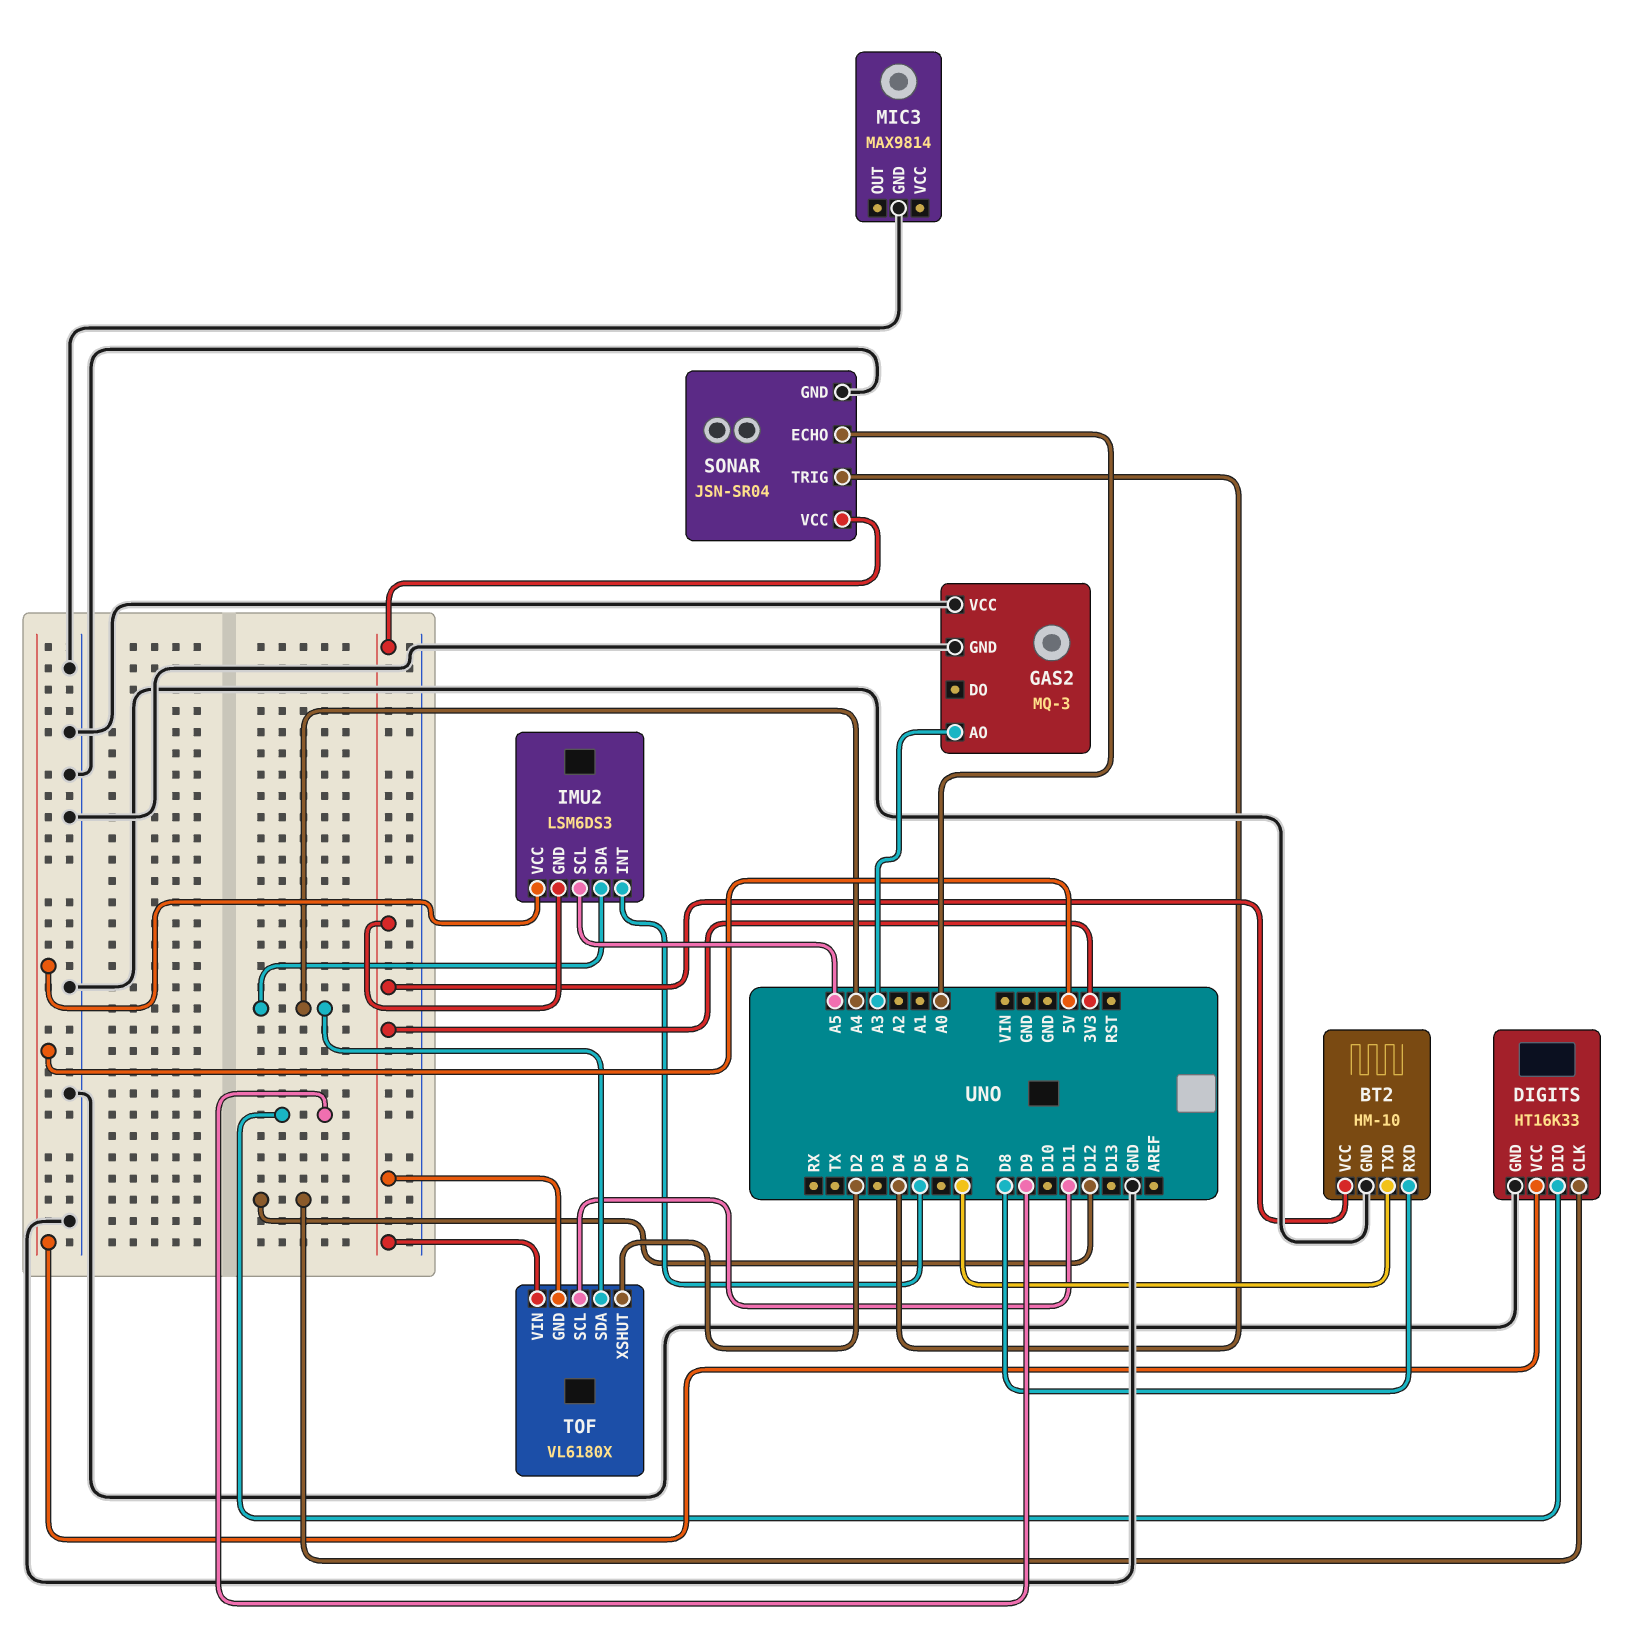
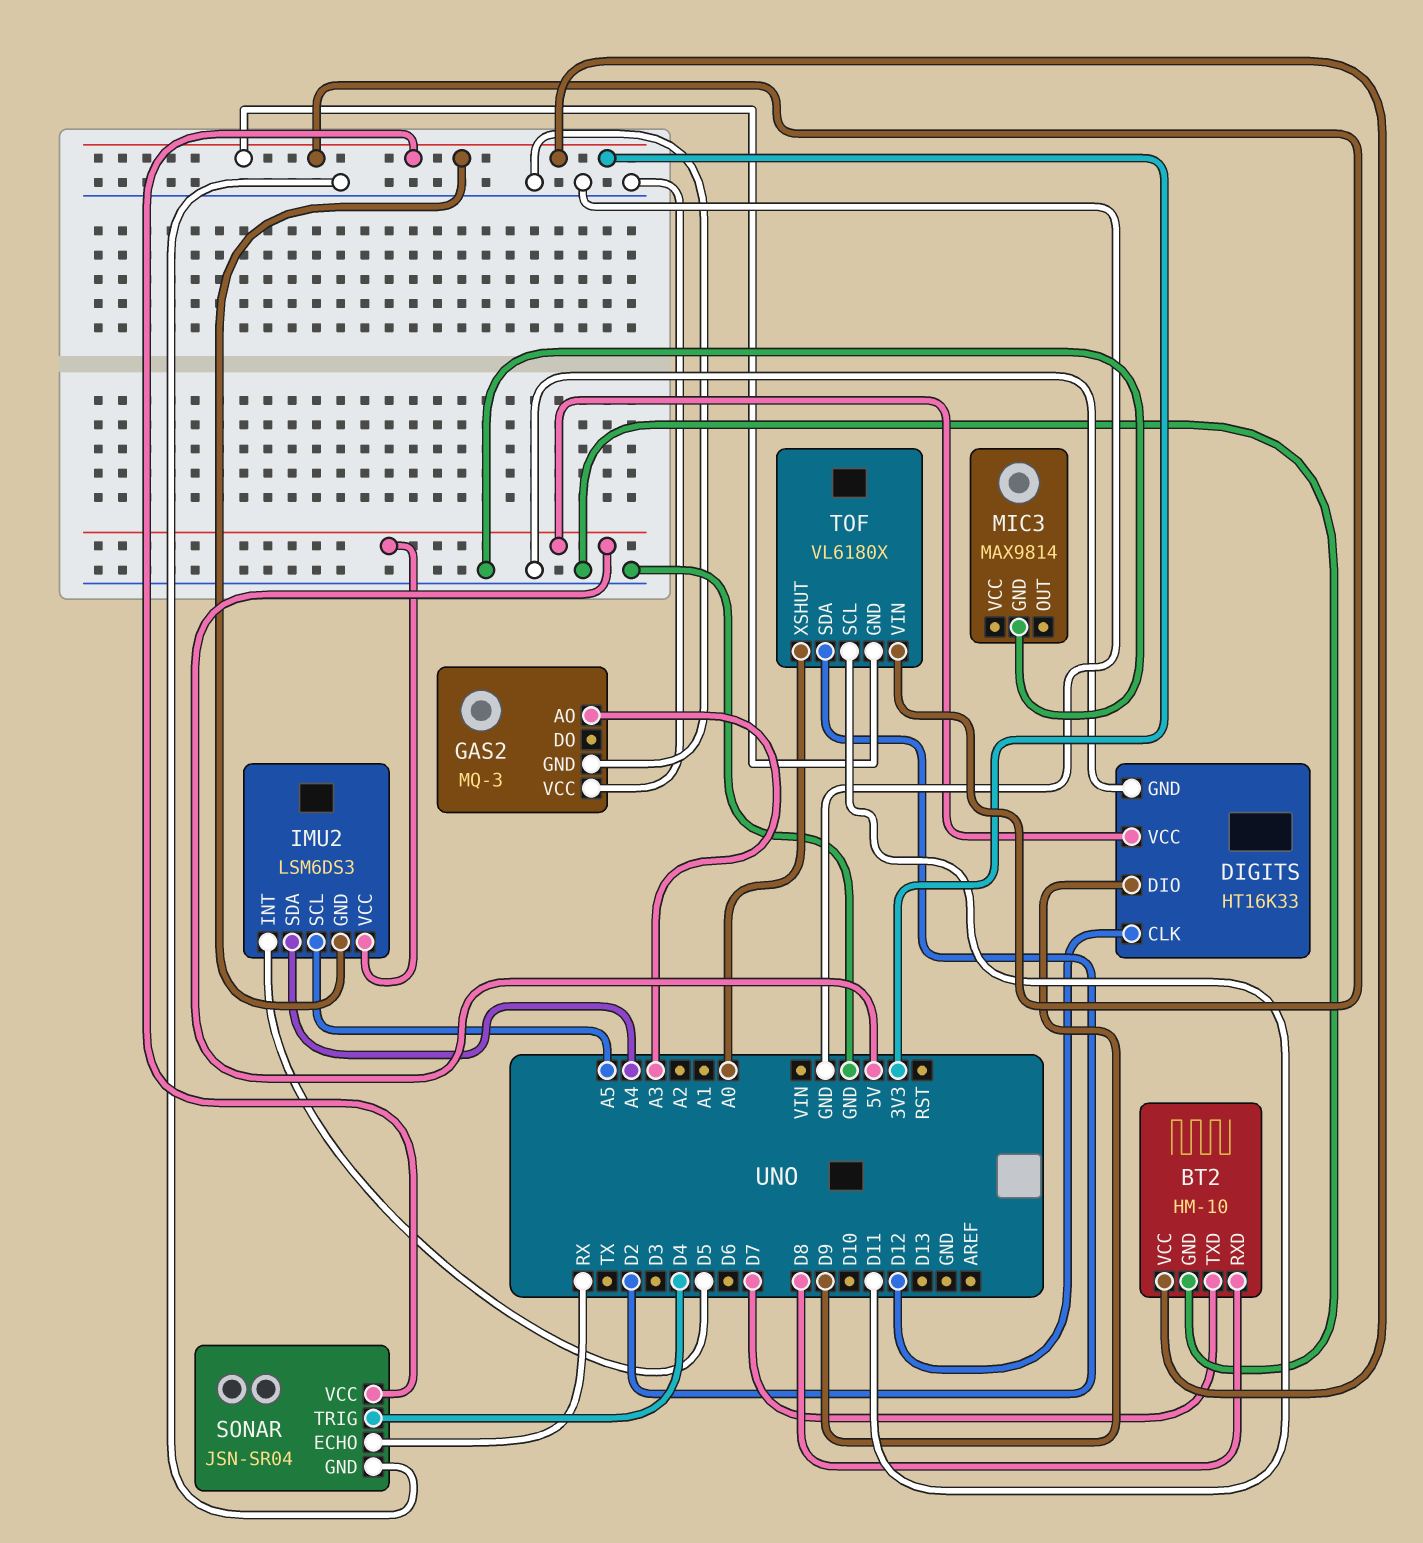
SONAR pin ECHO: A0 -> RX
TOF pin SDA: A4 -> D2
TOF pin XSHUT: D2 -> A0

